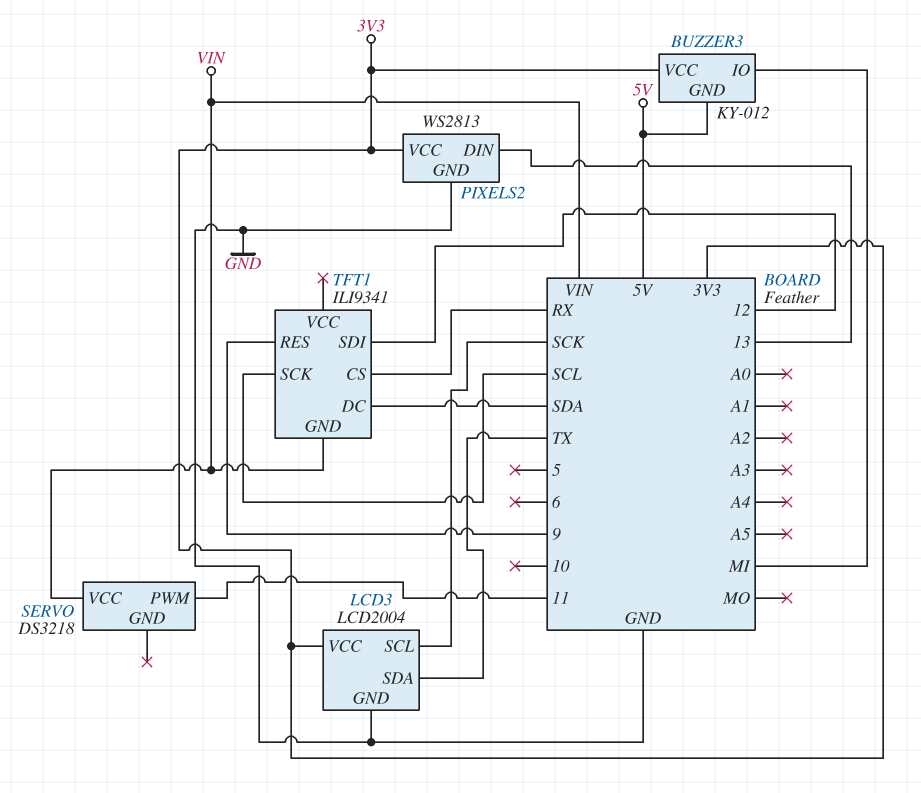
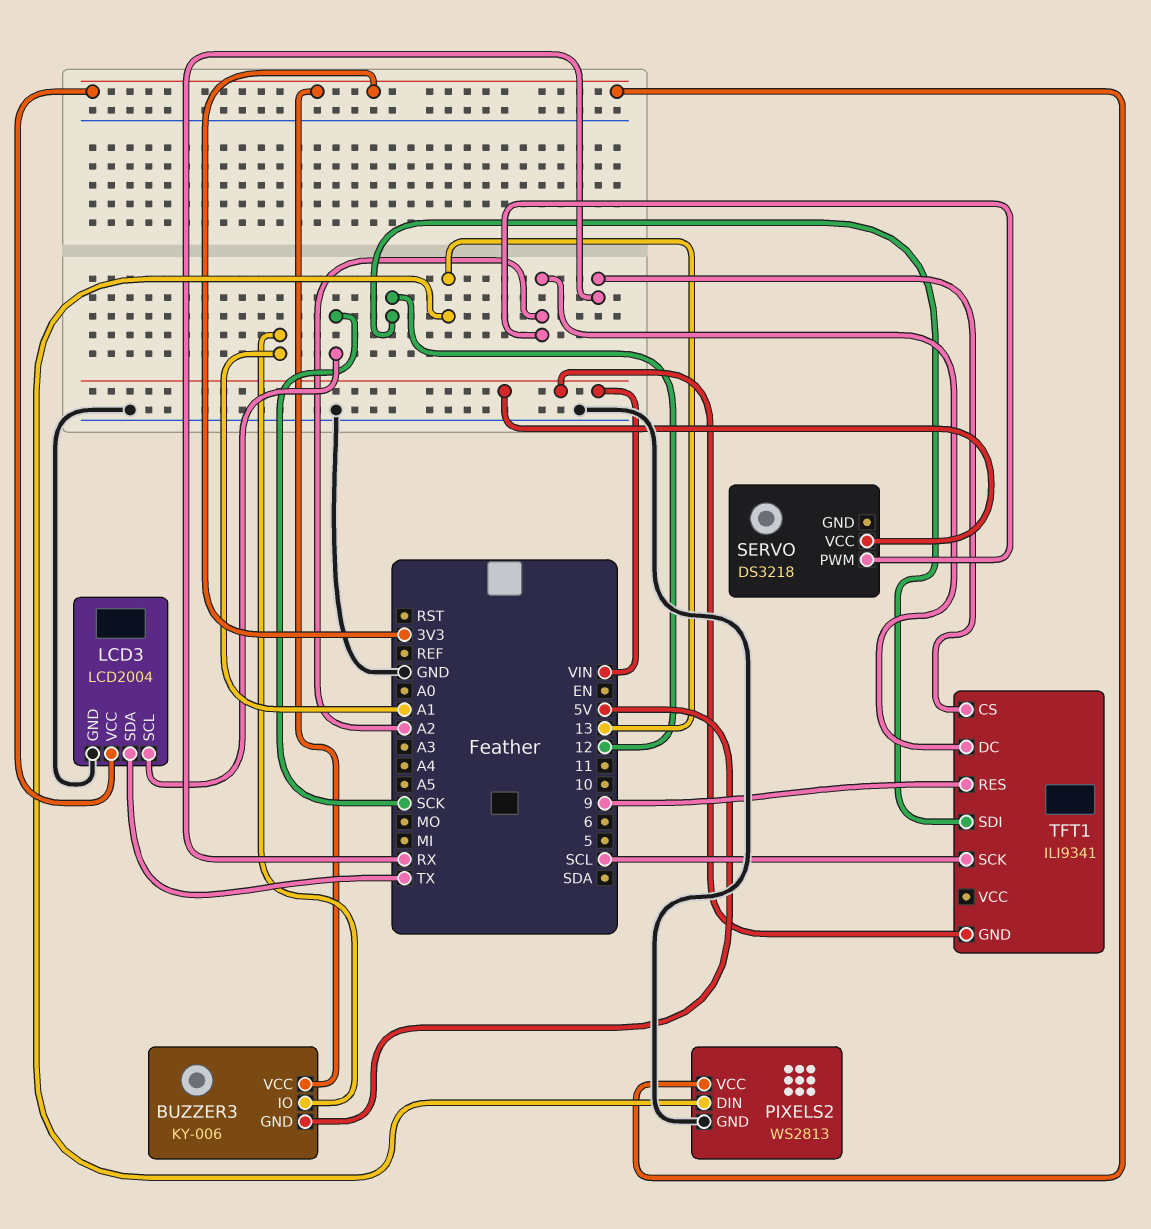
BUZZER3: KY-012 -> KY-006
BUZZER3 pin IO: MI -> A1
SERVO pin PWM: 11 -> A2
TFT1 pin DC: SDA -> A2

